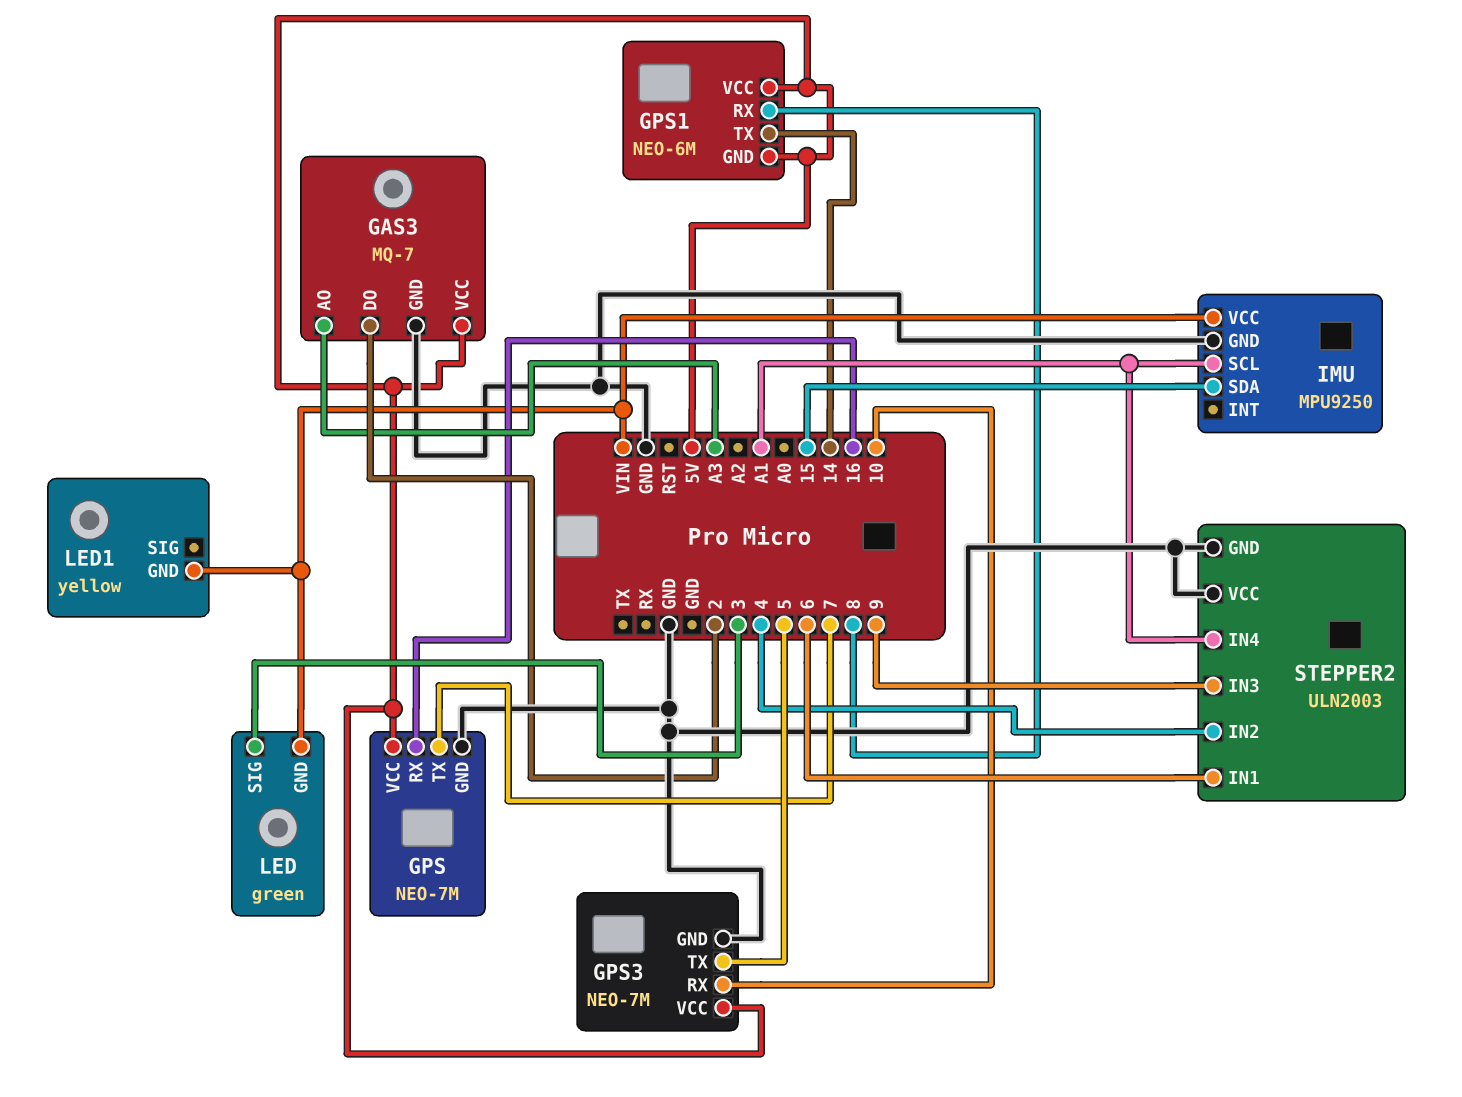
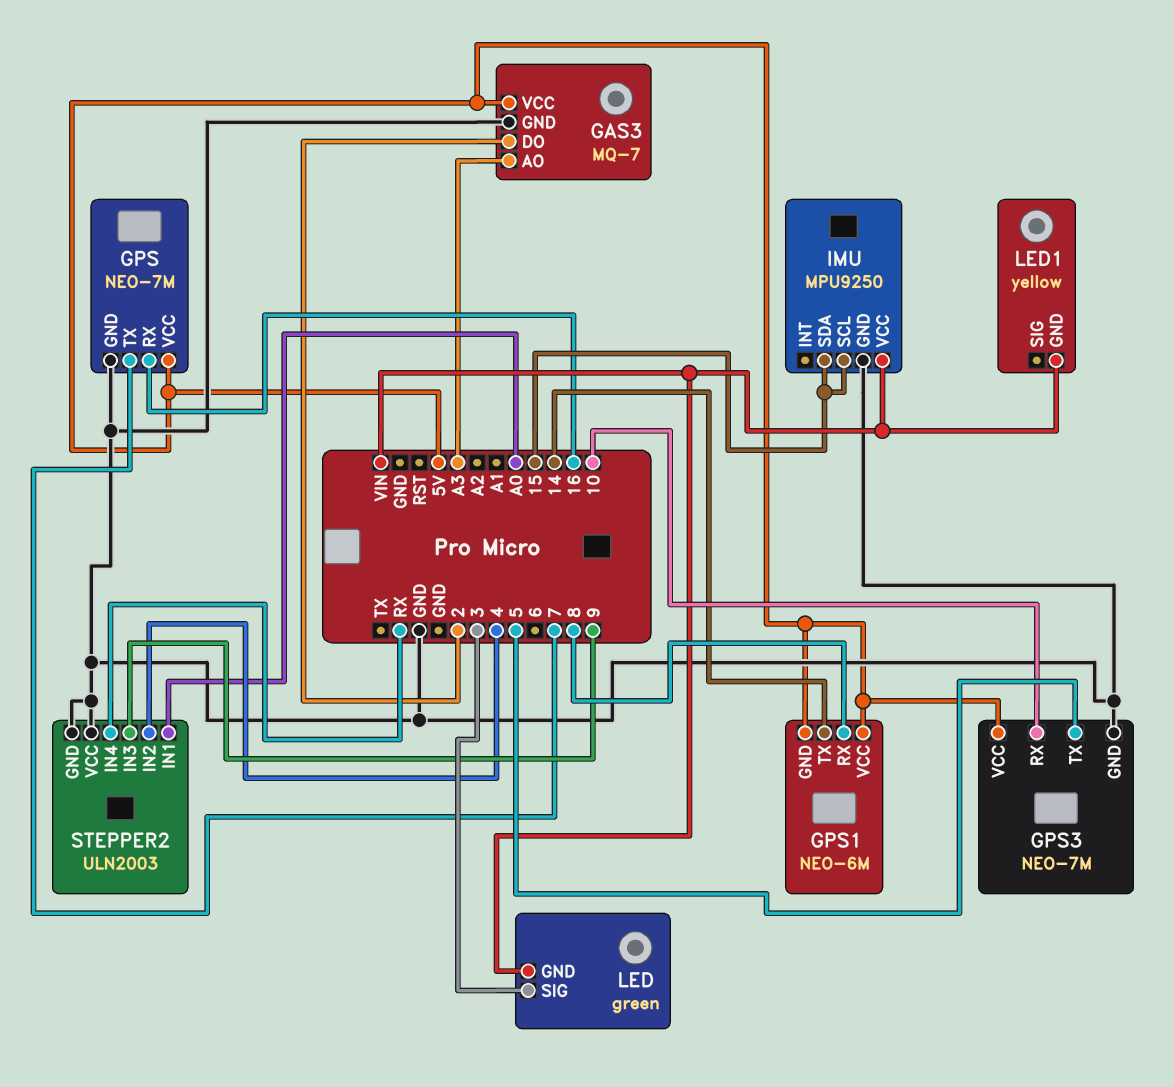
IMU pin SCL: A1 -> 15
STEPPER2 pin IN1: 6 -> A0
STEPPER2 pin IN4: A1 -> RX

